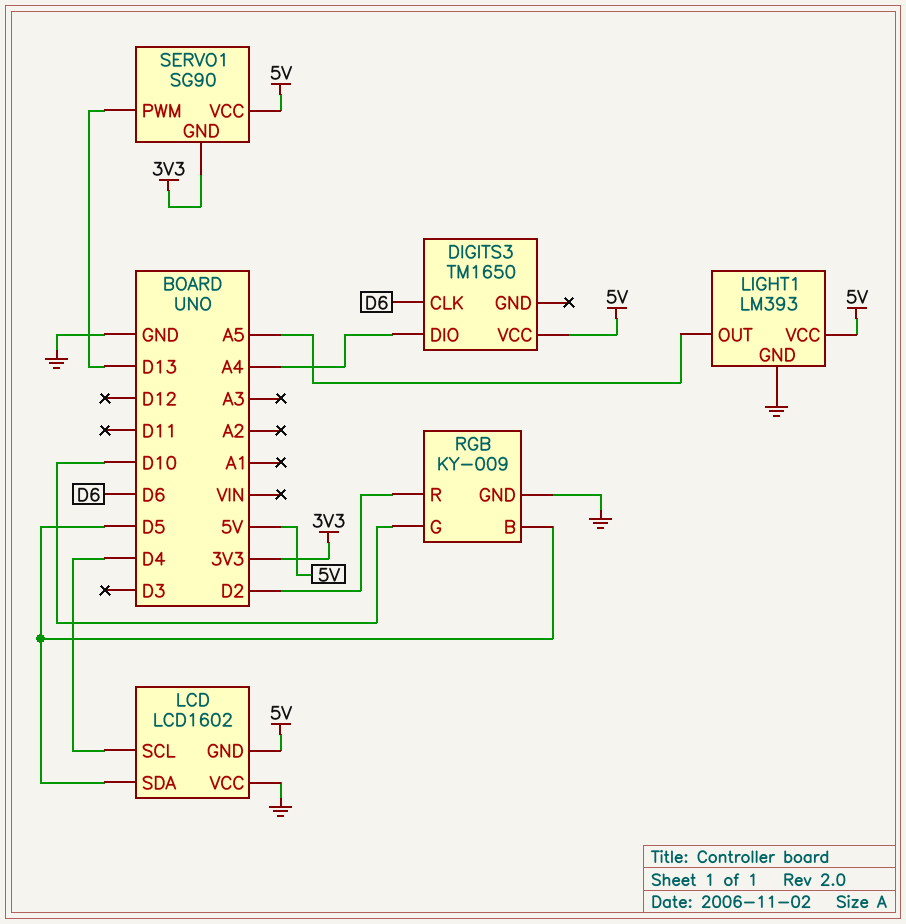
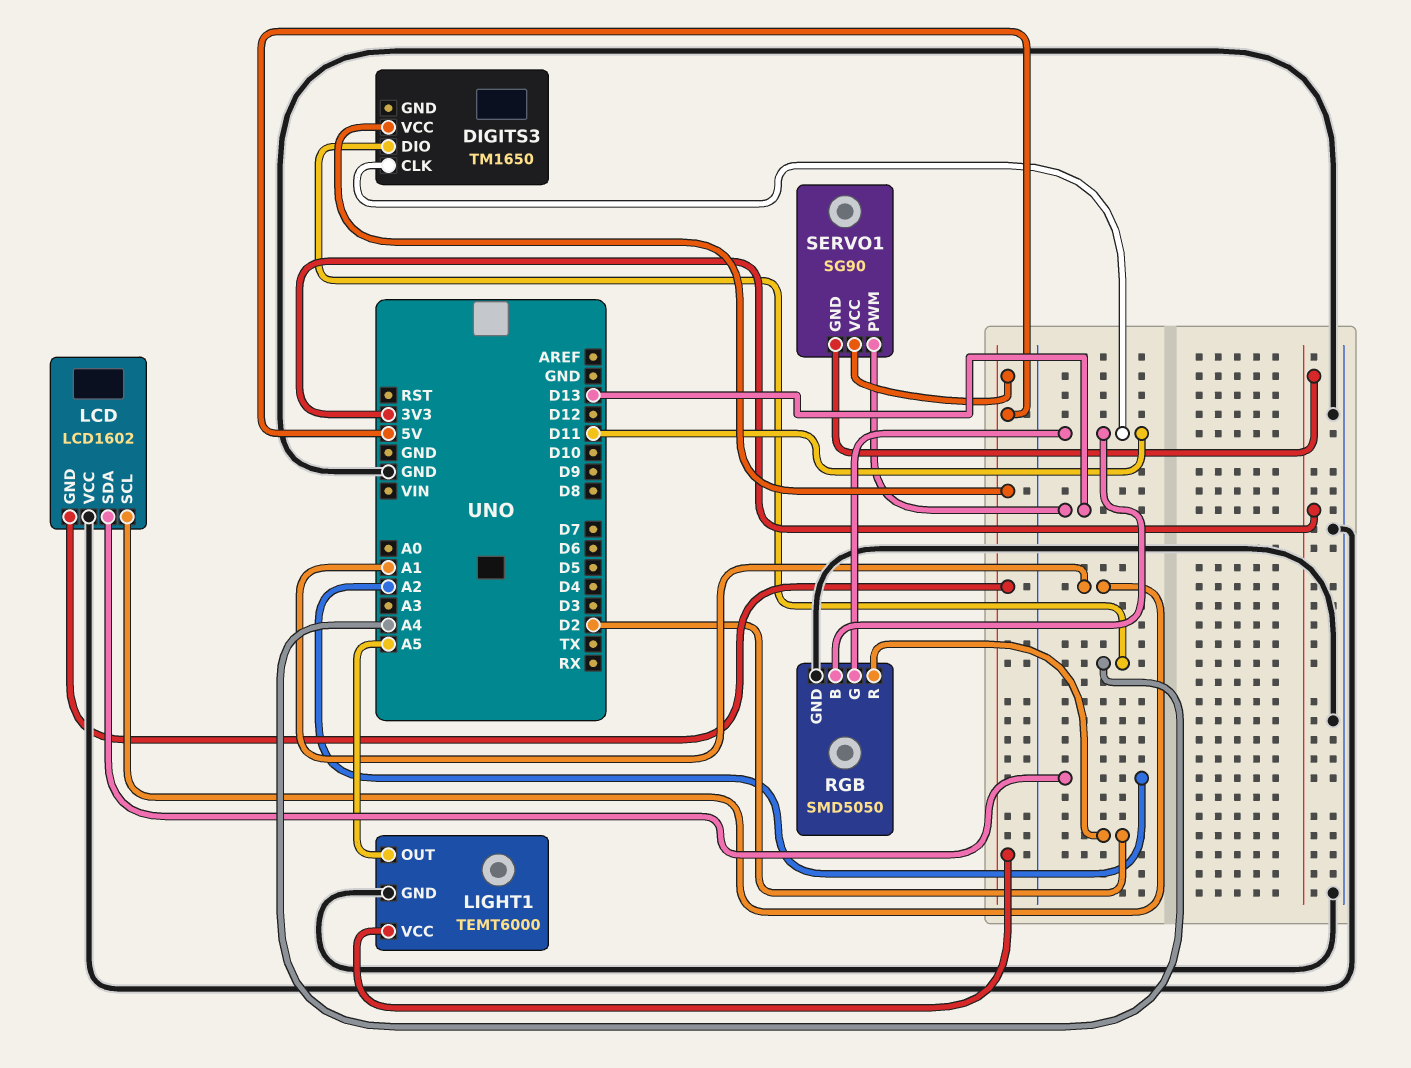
DIGITS3 pin CLK: D6 -> D11
LCD pin SCL: D4 -> A1
LCD pin SDA: D5 -> A2
LIGHT1: LM393 -> TEMT6000
RGB: KY-009 -> SMD5050
RGB pin B: D5 -> D11
RGB pin G: D10 -> D11

